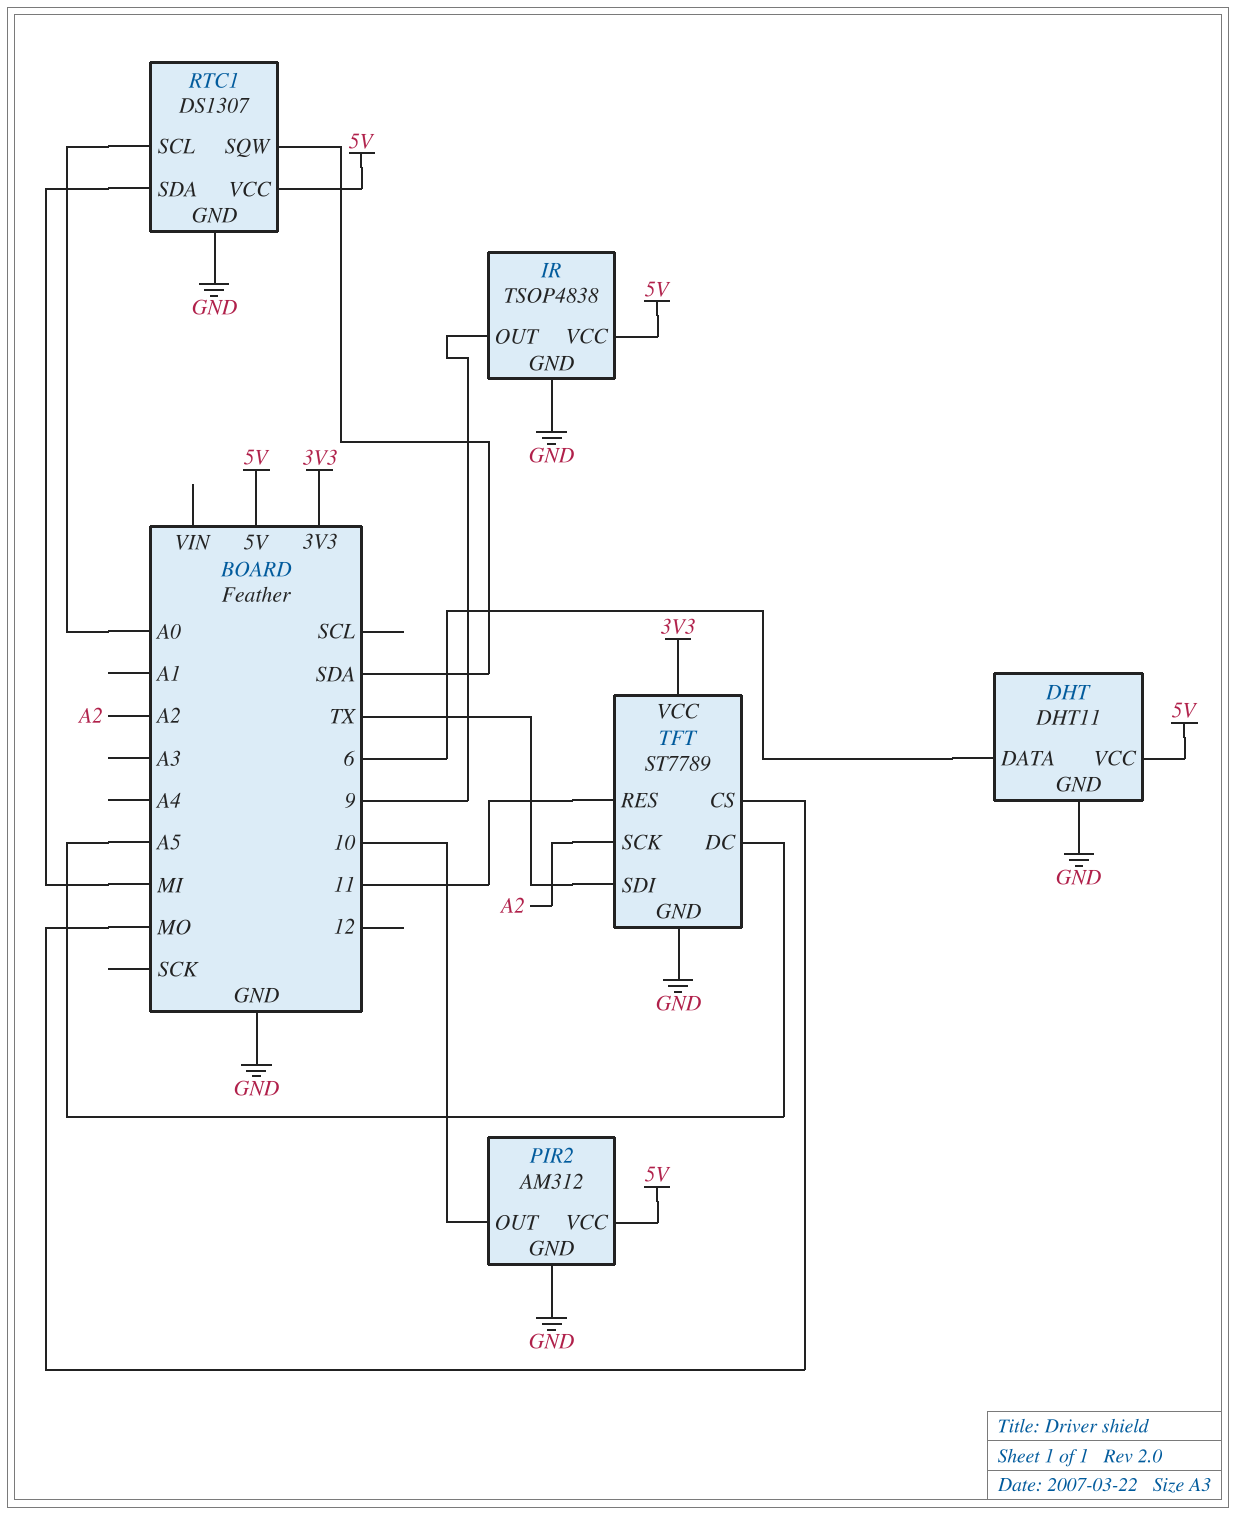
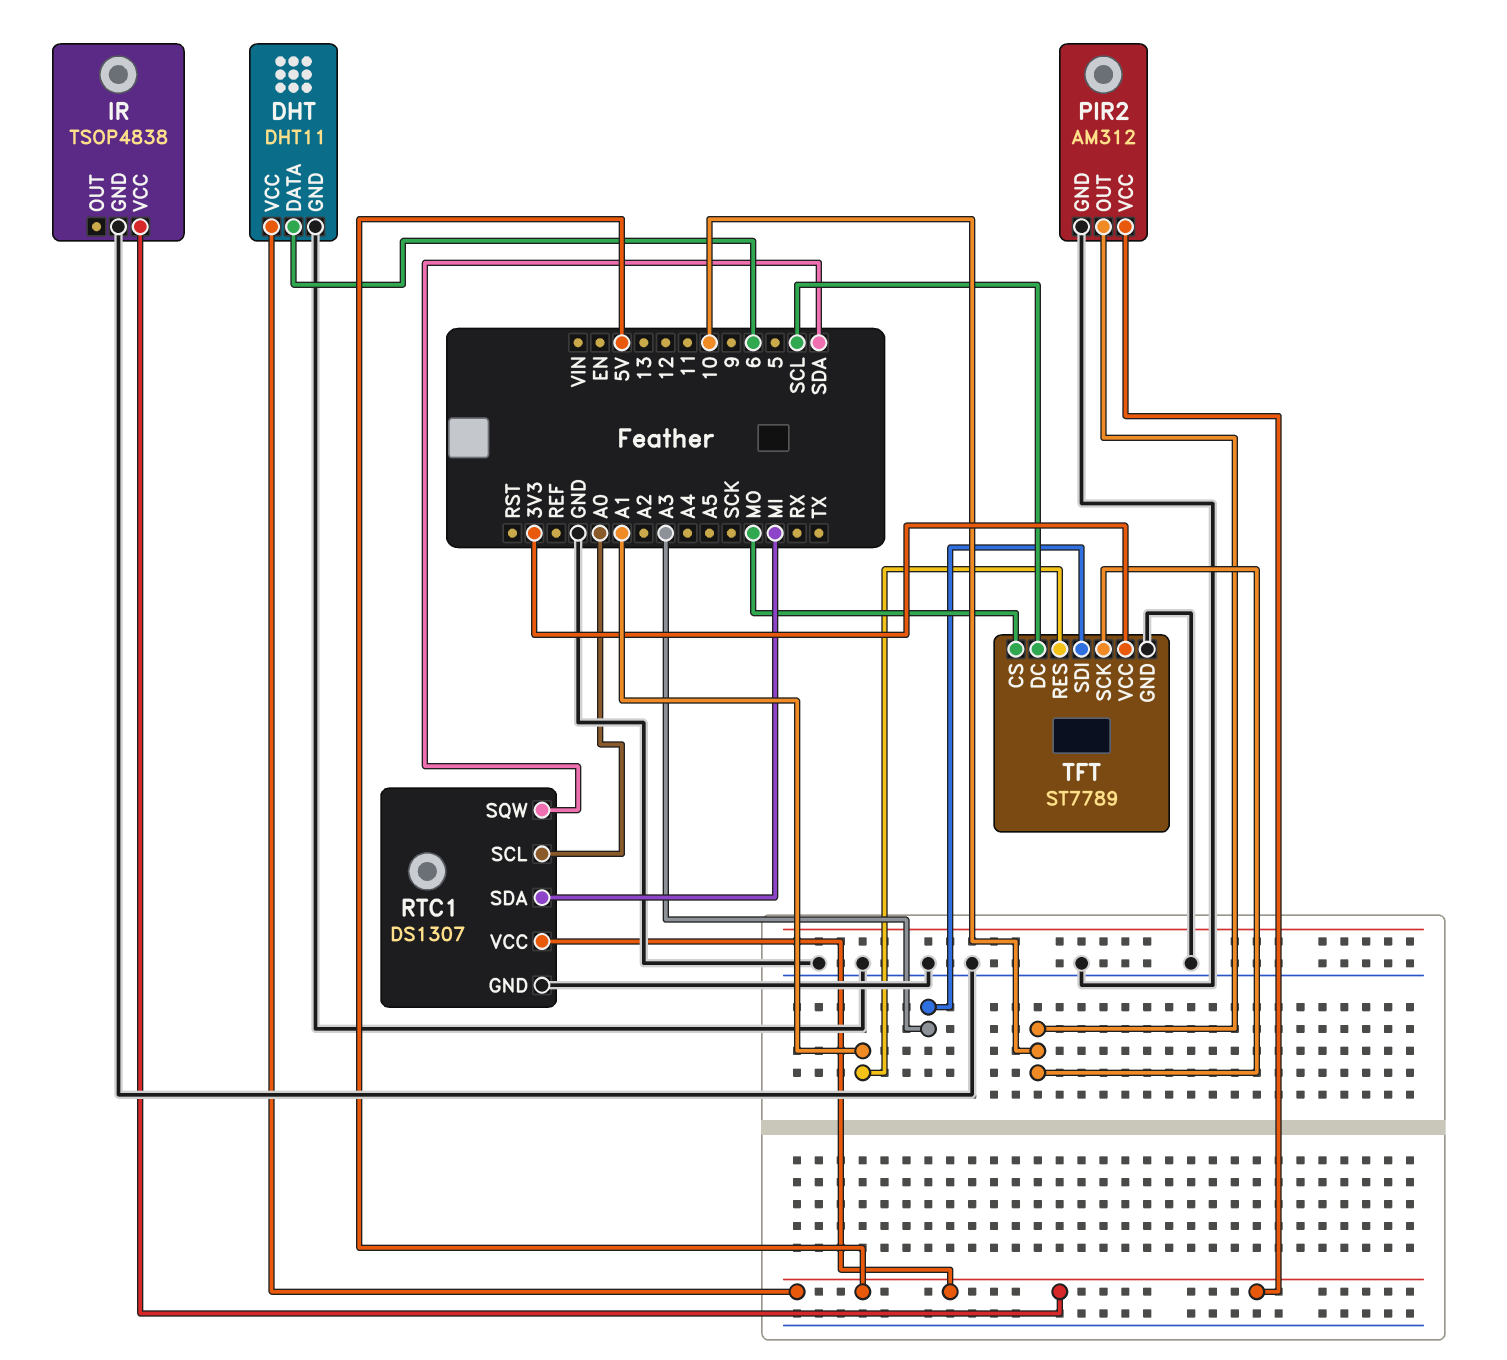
IR pin OUT: 9 -> none
TFT pin DC: A5 -> SCL
TFT pin RES: 11 -> A1
TFT pin SCK: A2 -> 10
TFT pin SDI: TX -> A3

